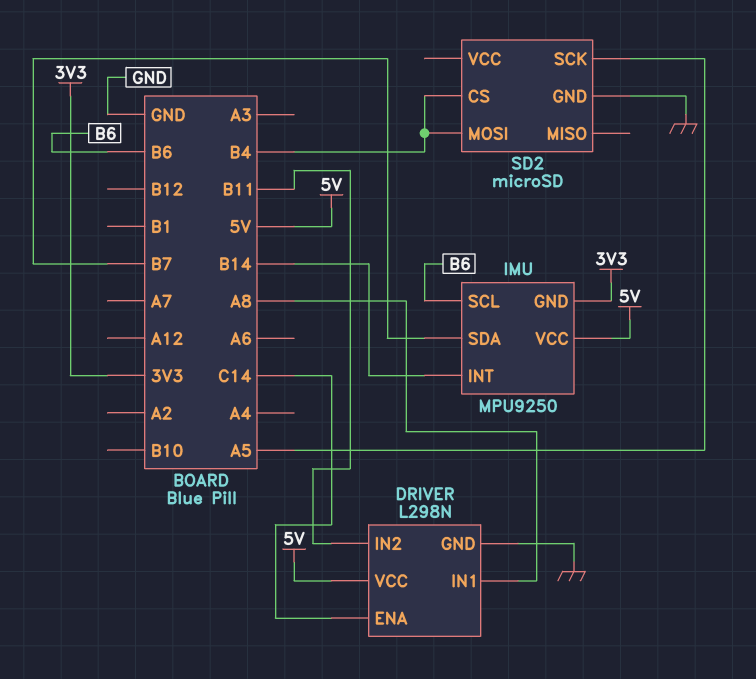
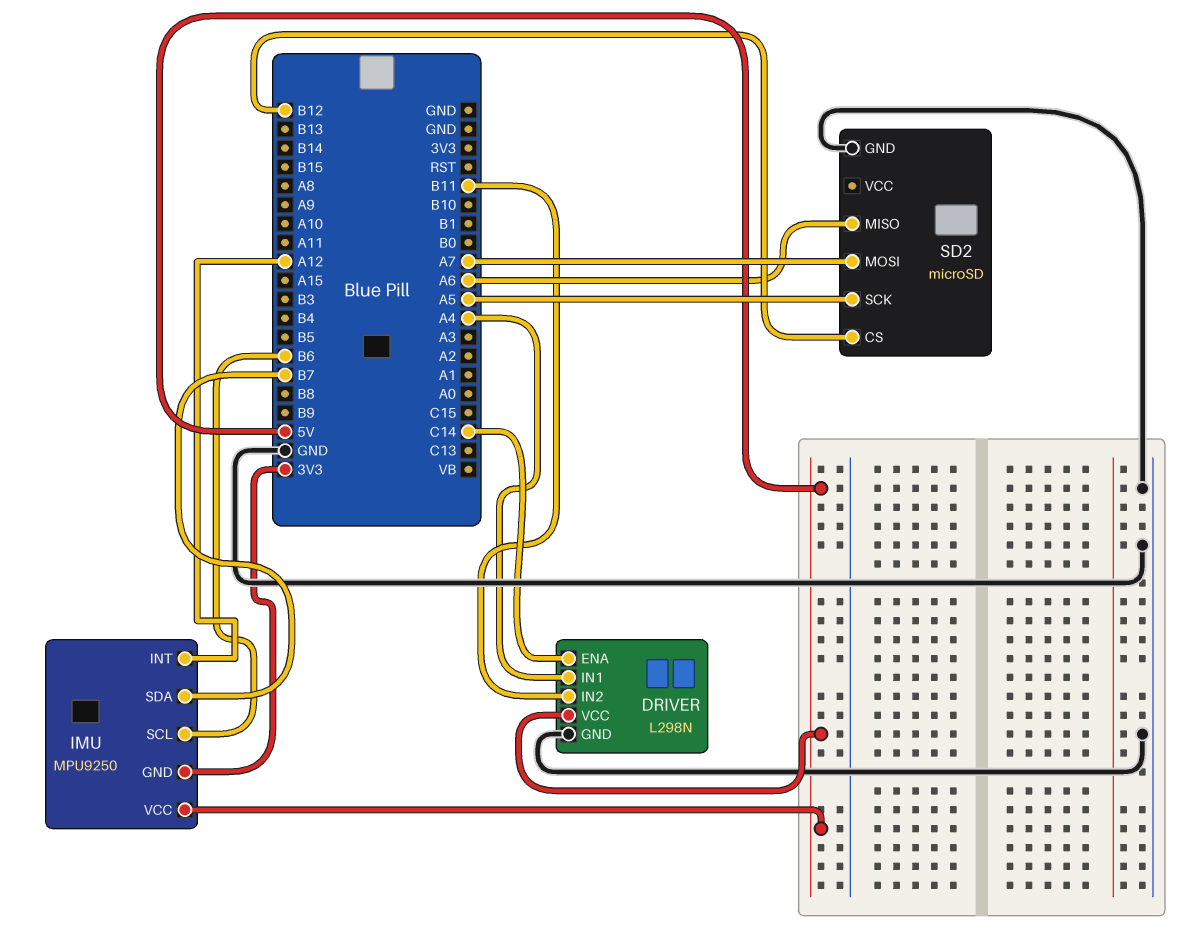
DRIVER pin IN1: A8 -> A4
IMU pin INT: B14 -> A12
SD2 pin CS: B4 -> B12
SD2 pin MISO: none -> A6
SD2 pin MOSI: B4 -> A7

